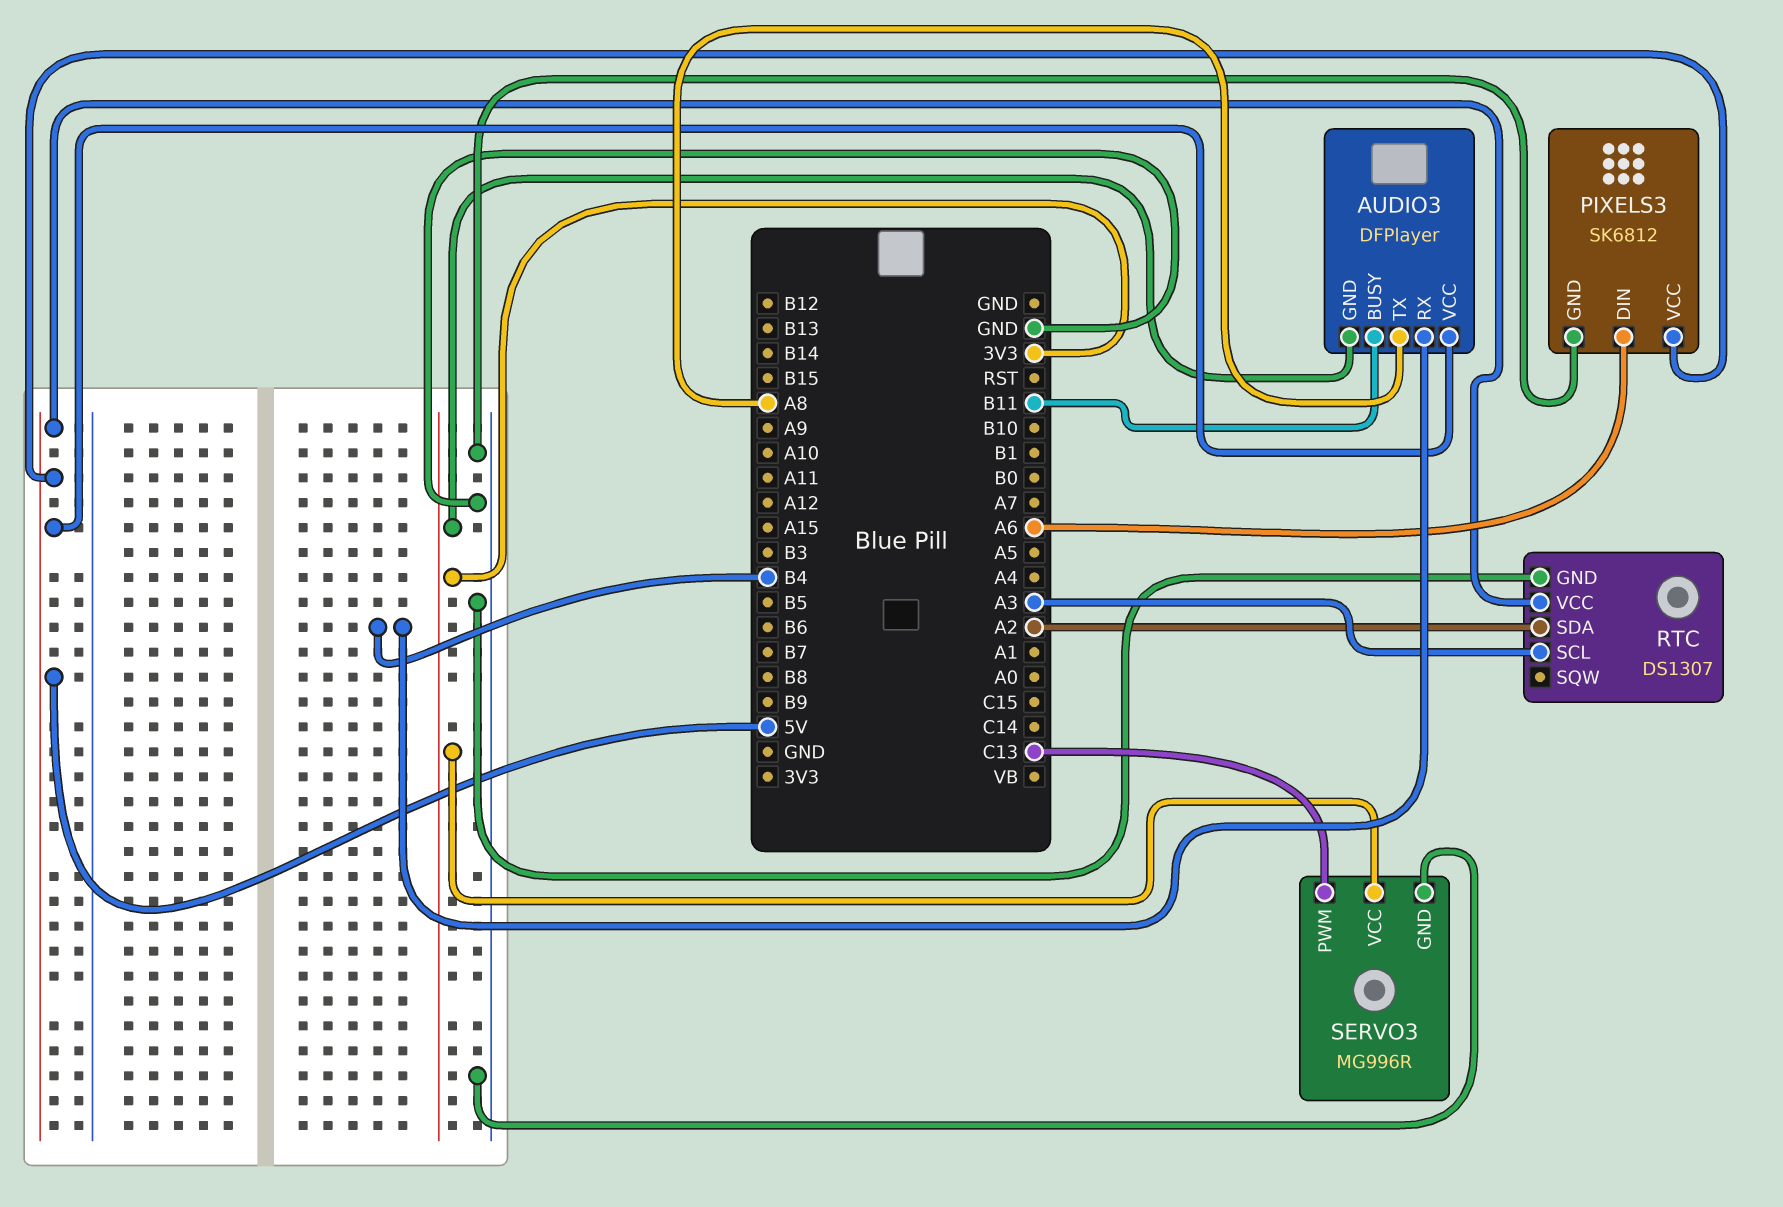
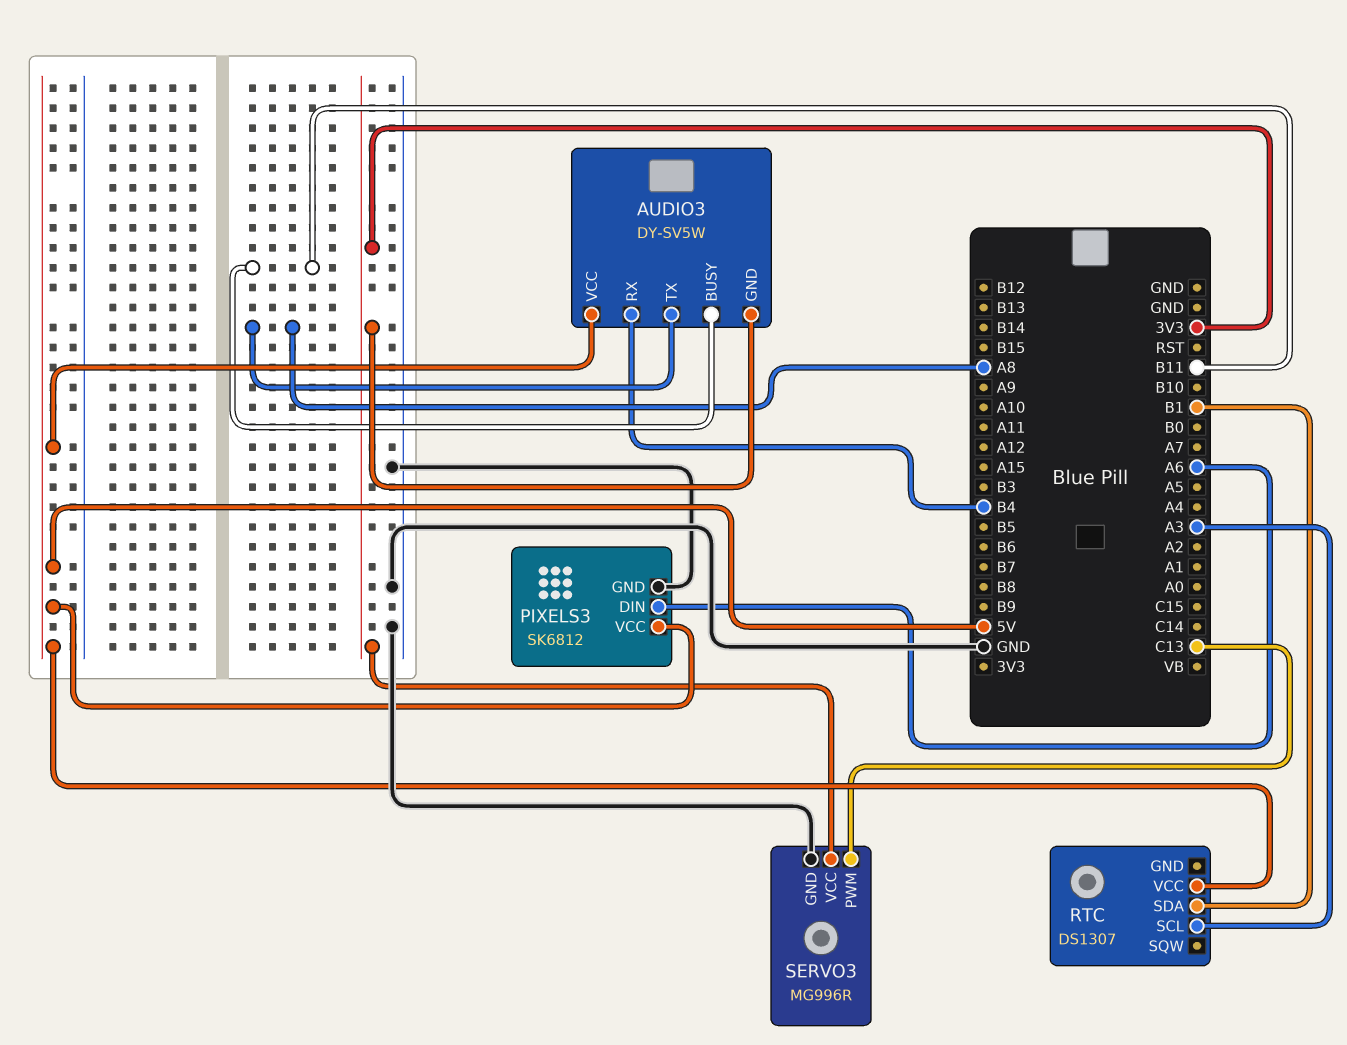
AUDIO3: DFPlayer -> DY-SV5W
RTC pin GND: GND -> none
RTC pin SDA: A2 -> B1

